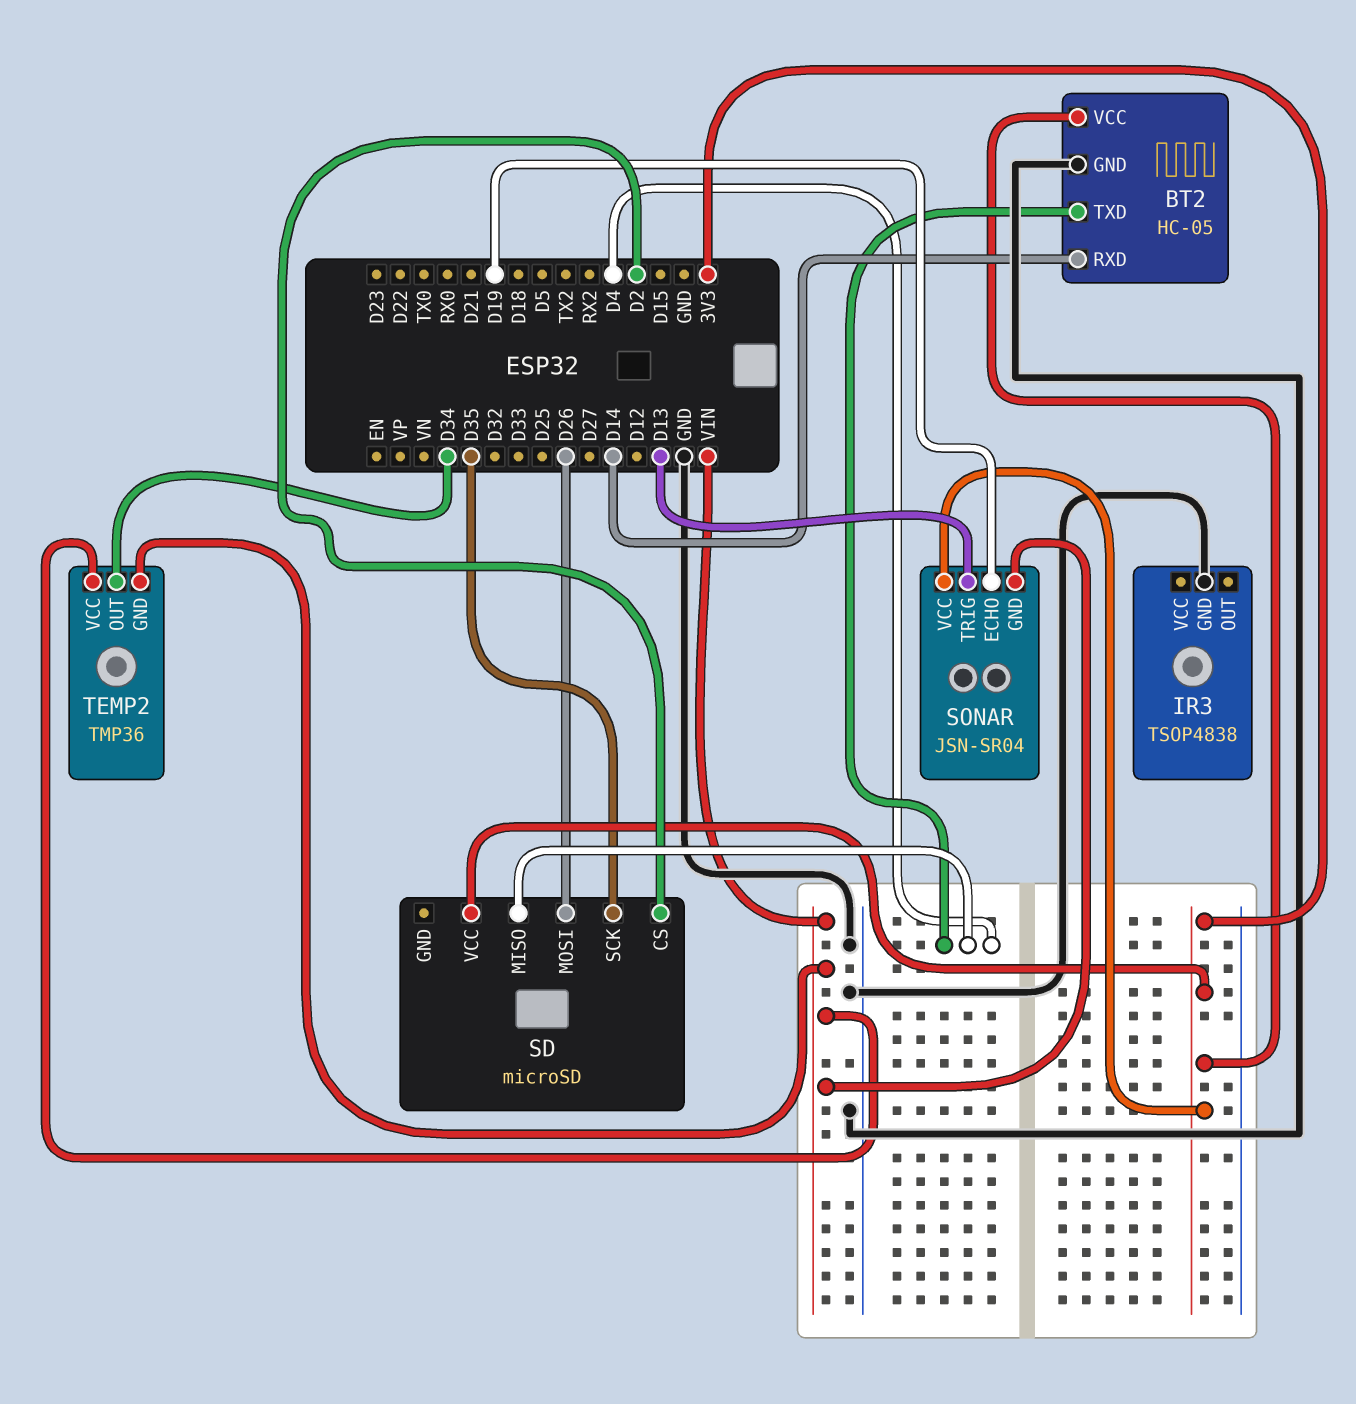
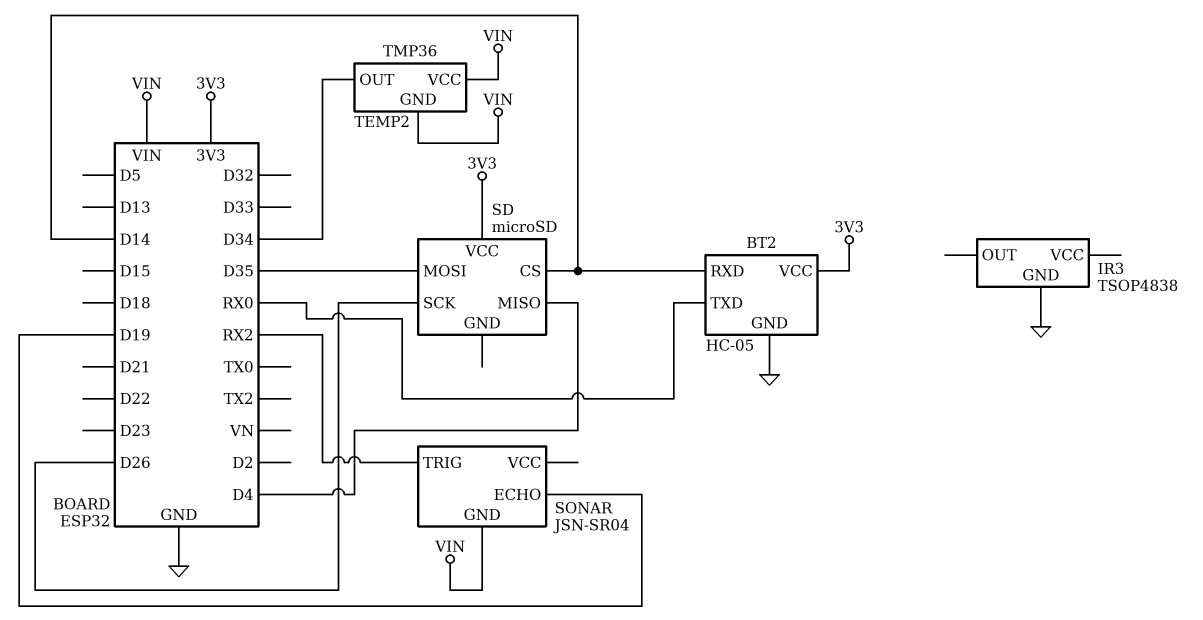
BT2 pin TXD: D4 -> RX0
SD pin CS: D2 -> D14
SD pin MOSI: D26 -> D35
SD pin SCK: D35 -> D26
SONAR pin TRIG: D13 -> RX2
SONAR pin VCC: 3V3 -> none

